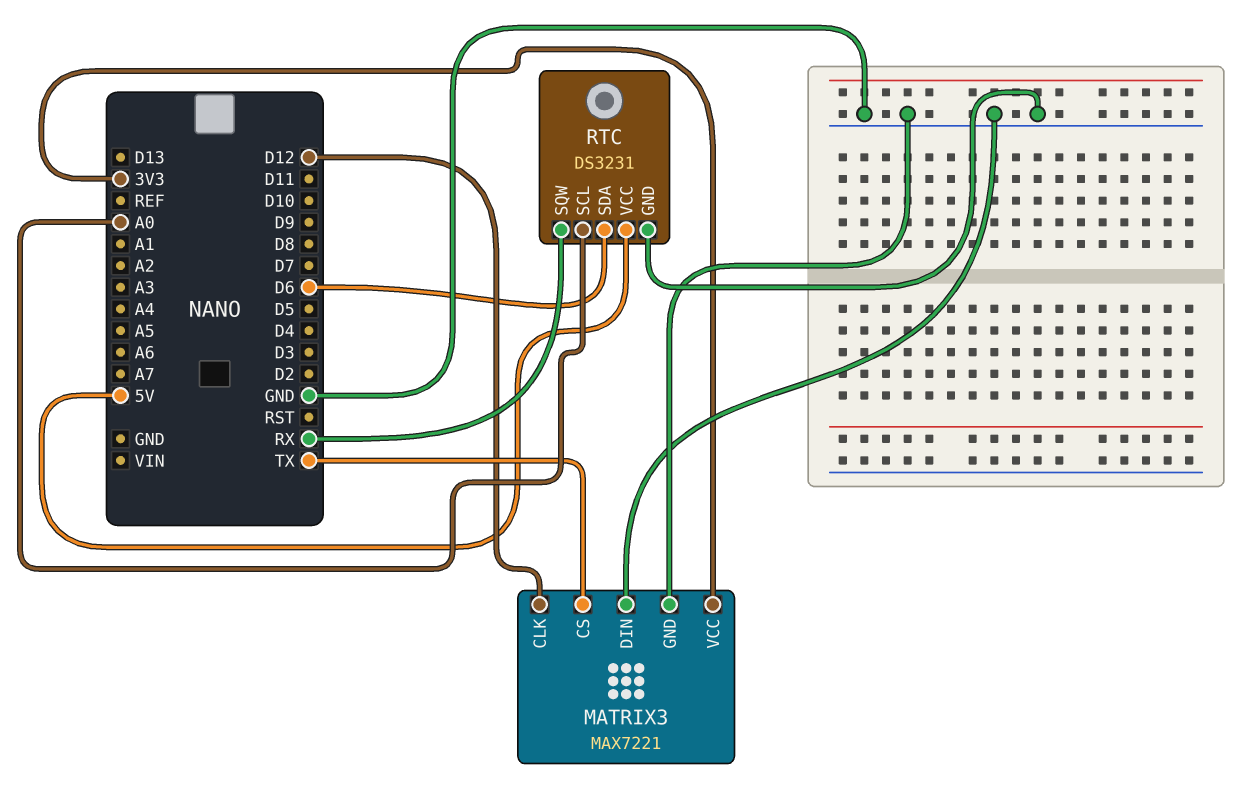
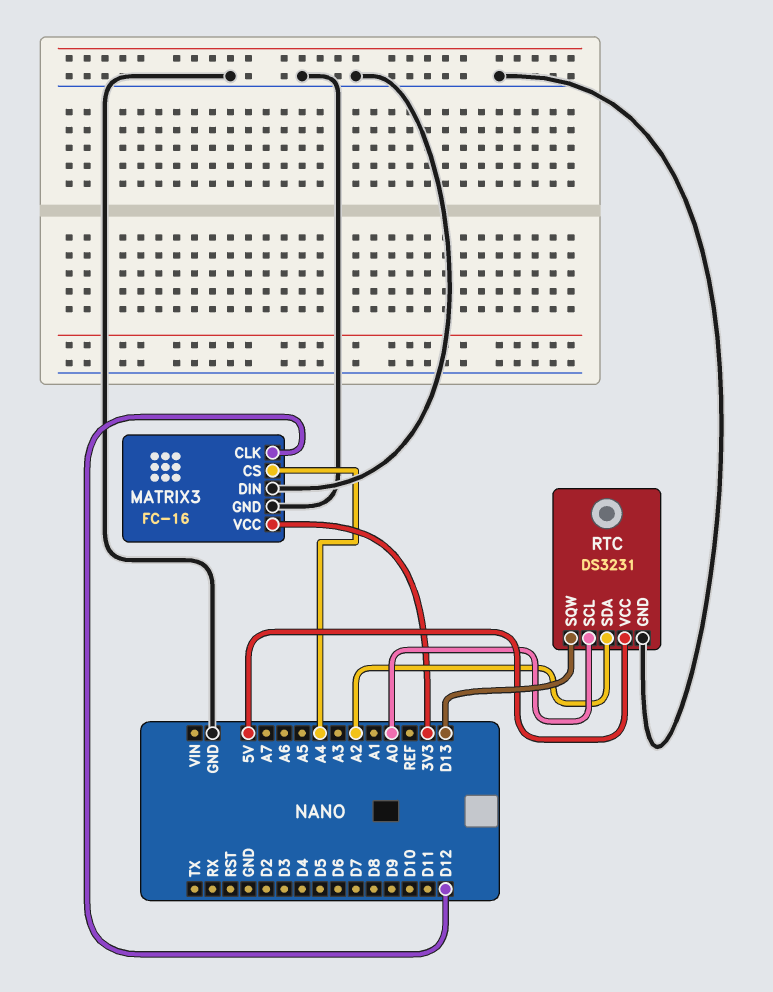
MATRIX3: MAX7221 -> FC-16
MATRIX3 pin CS: TX -> A4
RTC pin SDA: D6 -> A2
RTC pin SQW: RX -> D13

